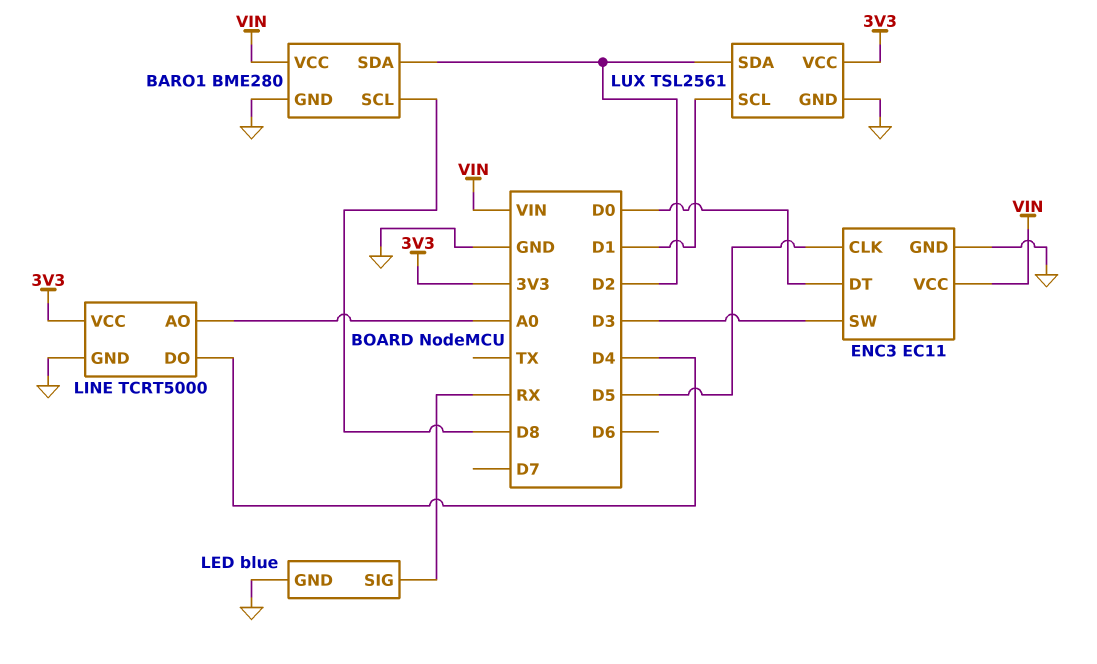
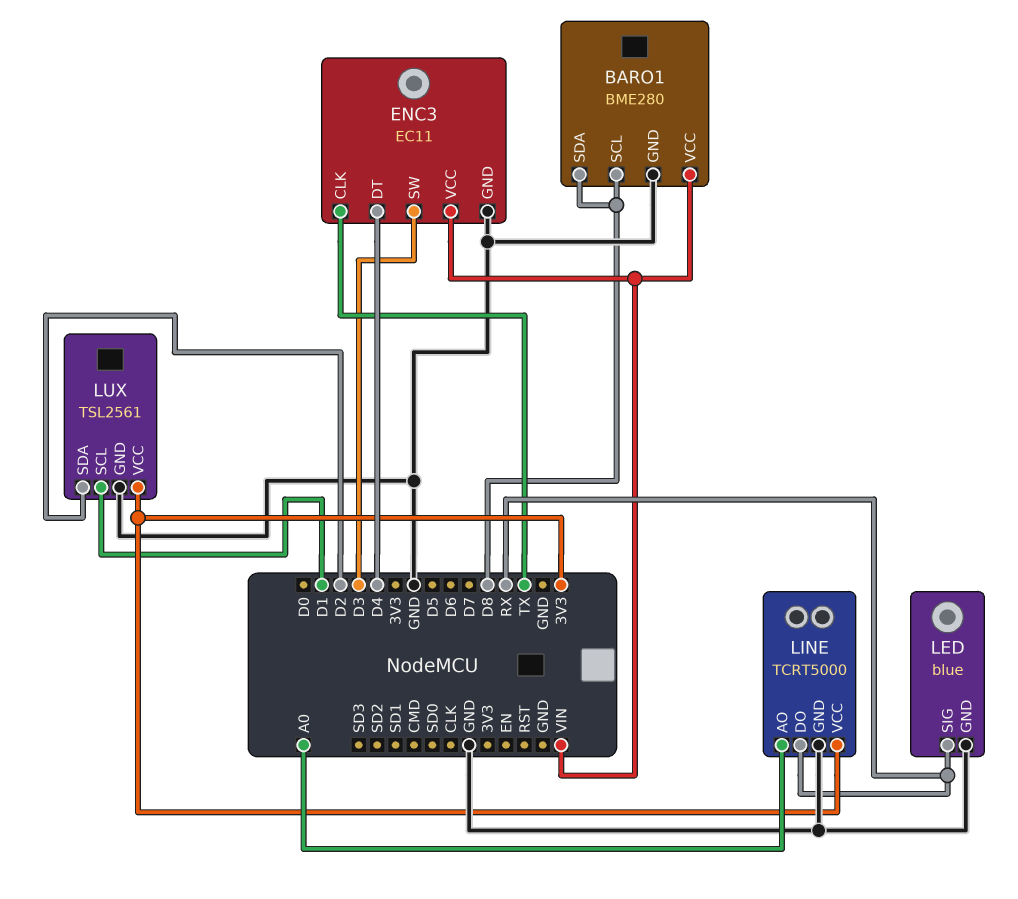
BARO1 pin SDA: D2 -> D8
ENC3 pin CLK: D5 -> TX
ENC3 pin DT: D0 -> D4
LINE pin DO: D4 -> RX

